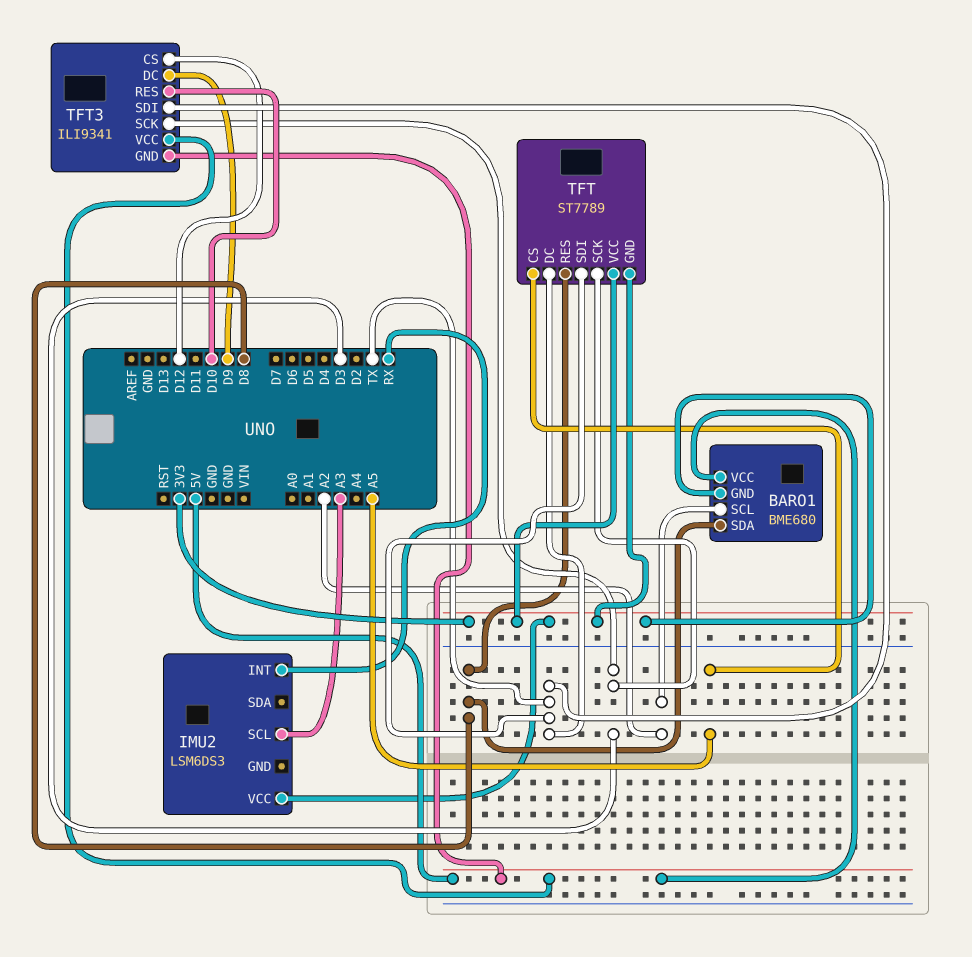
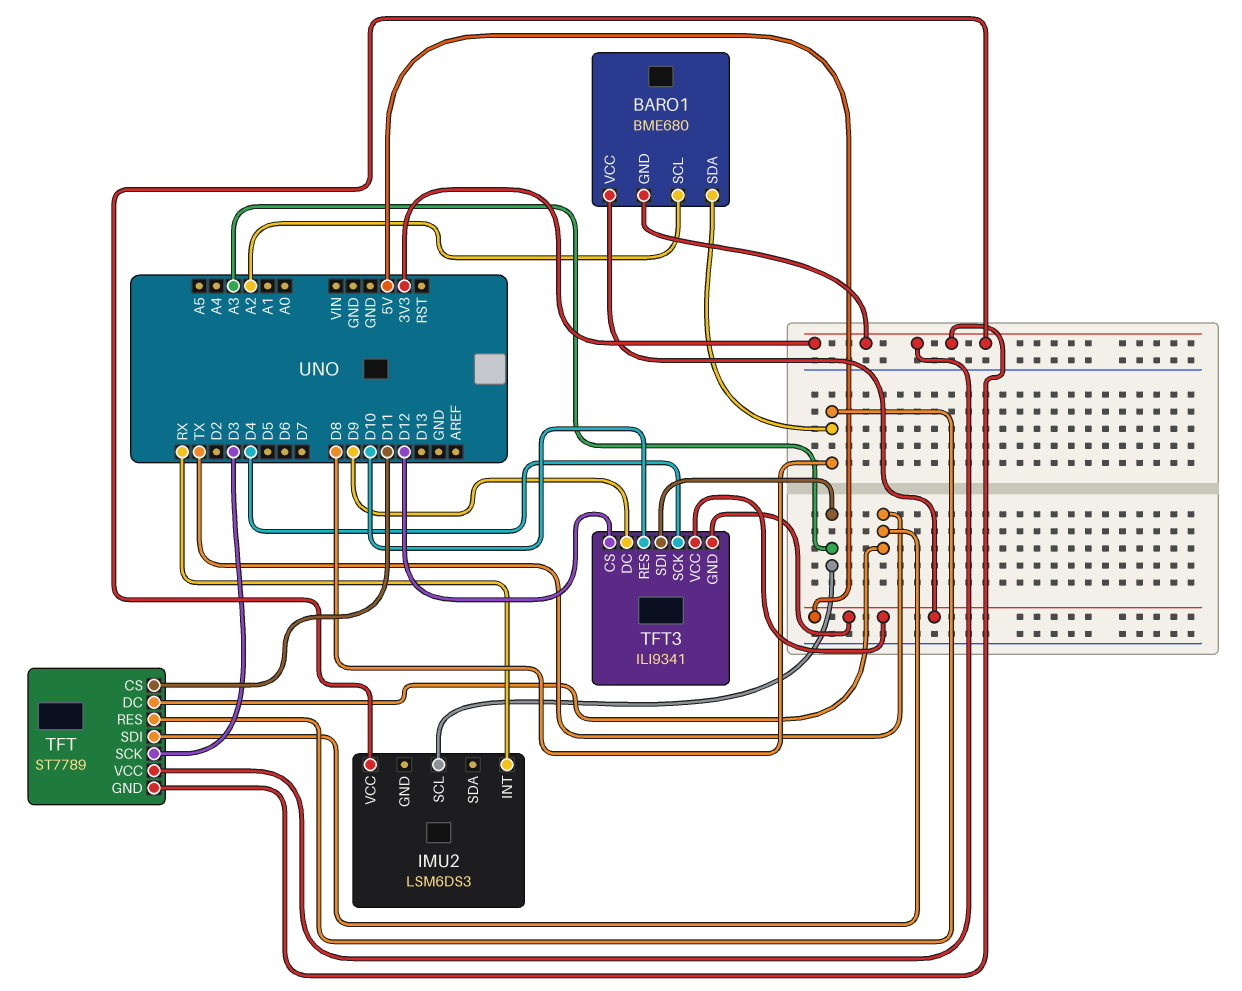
TFT pin CS: A5 -> D11
TFT3 pin SCK: D3 -> D4
TFT3 pin SDI: TX -> A3

